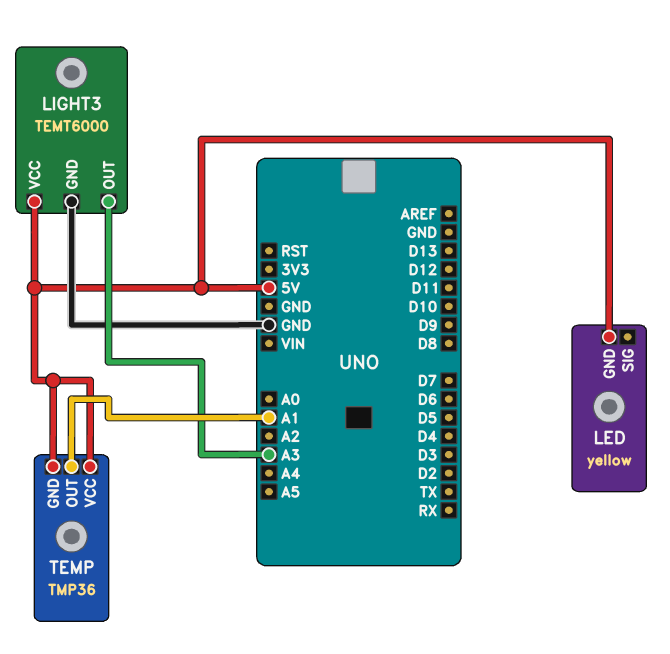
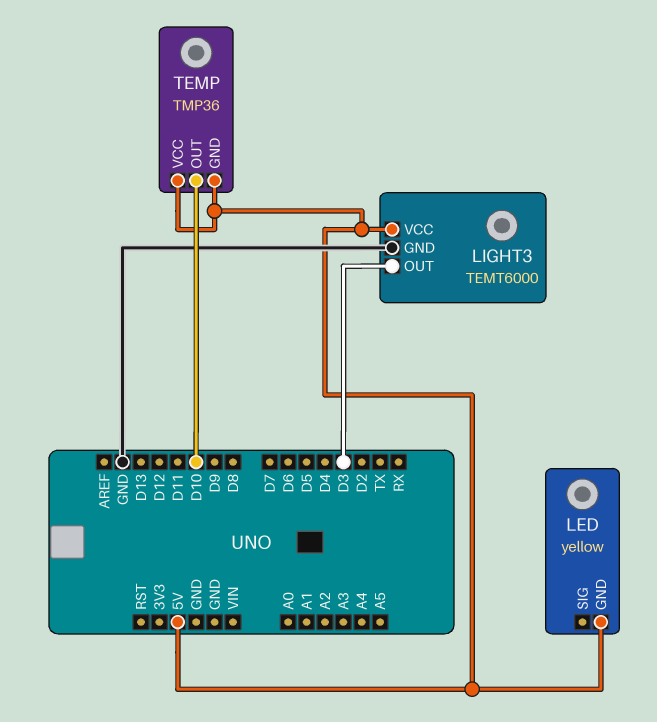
LIGHT3 pin OUT: A3 -> D3
TEMP pin OUT: A1 -> D10

